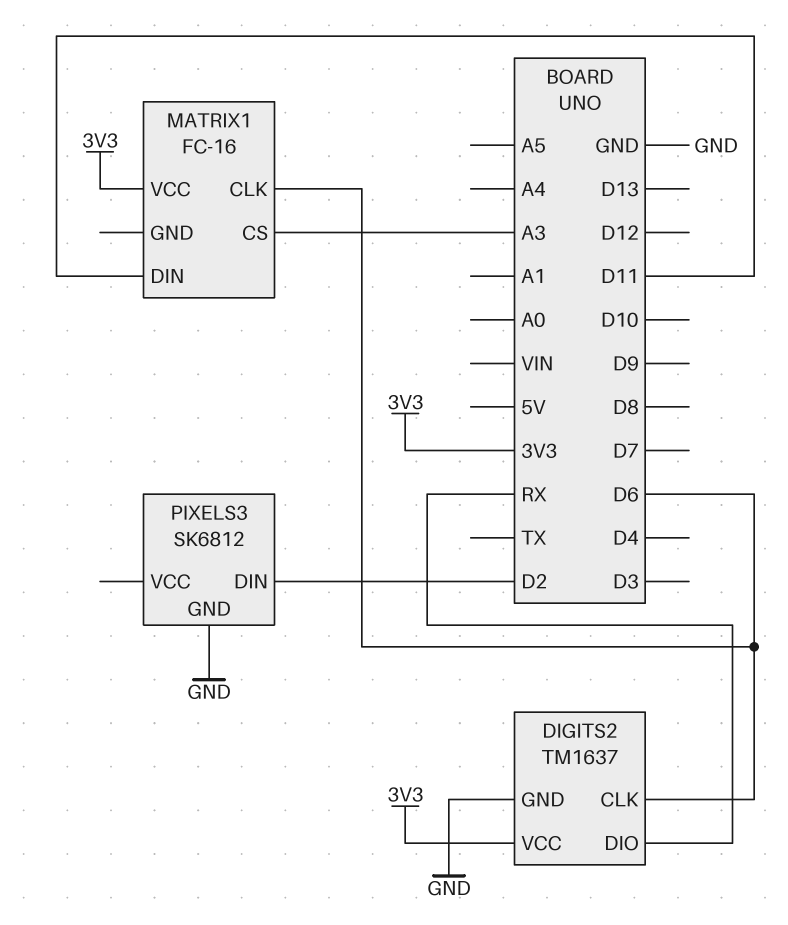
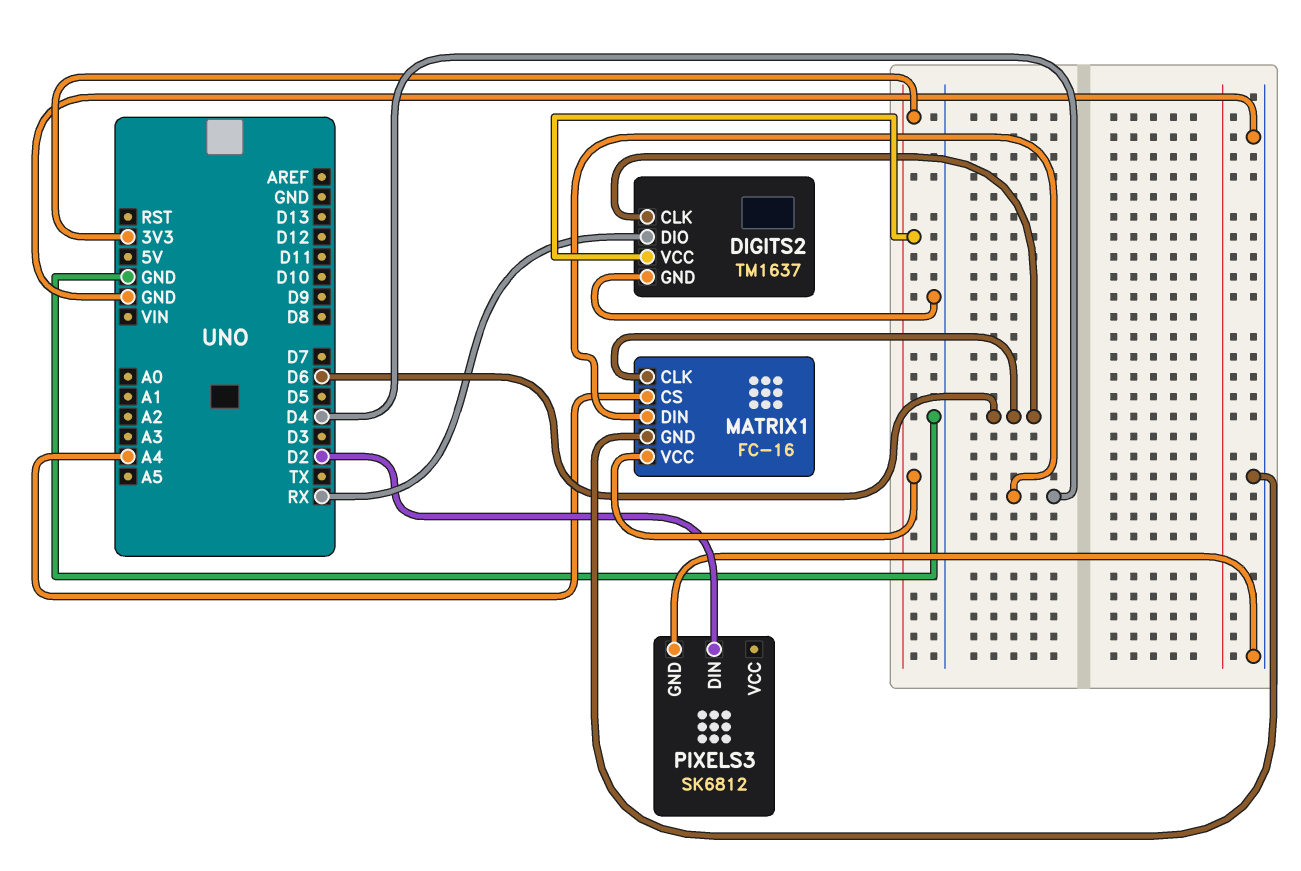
MATRIX1 pin CS: A3 -> A4
MATRIX1 pin DIN: D11 -> D4
MATRIX1 pin GND: none -> GND

